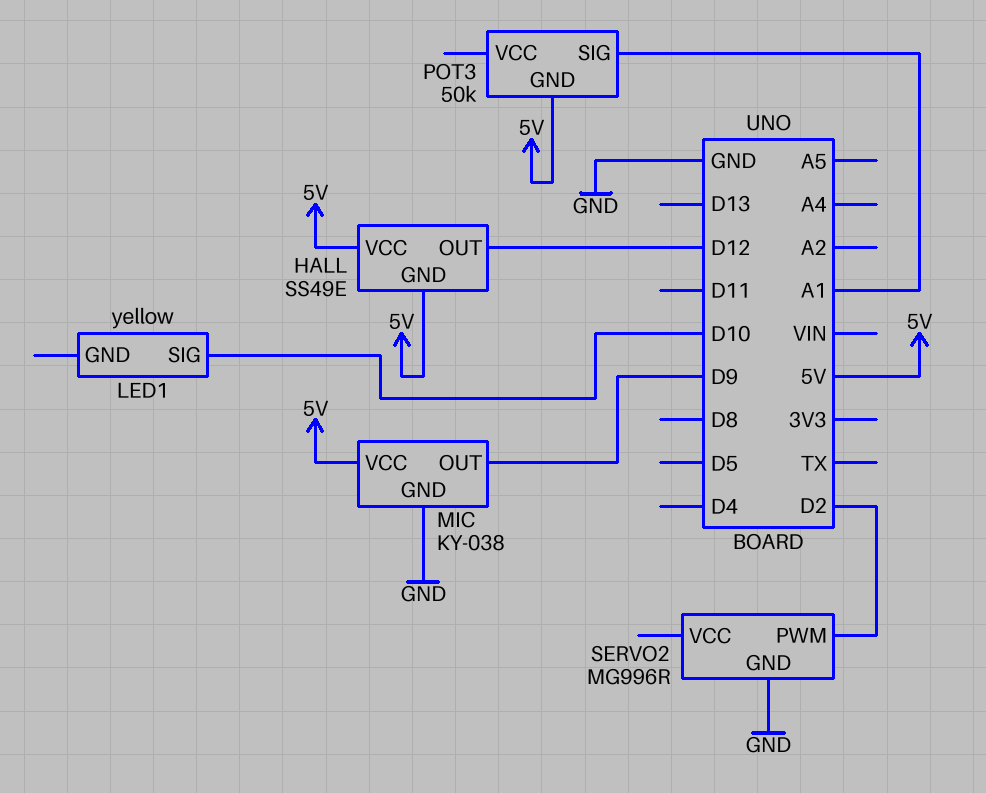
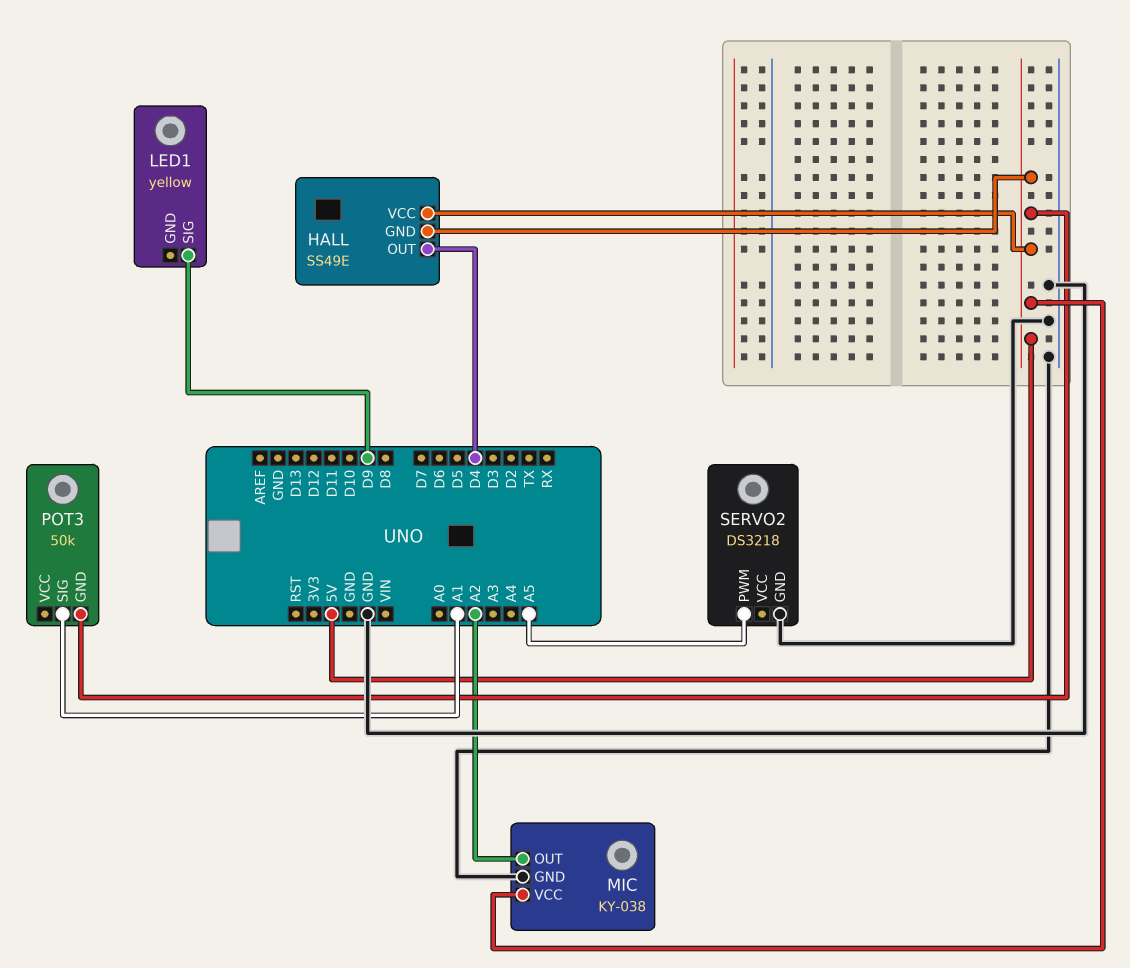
HALL pin OUT: D12 -> D4
LED1 pin SIG: D10 -> D9
MIC pin OUT: D9 -> A2
SERVO2: MG996R -> DS3218
SERVO2 pin PWM: D2 -> A5

